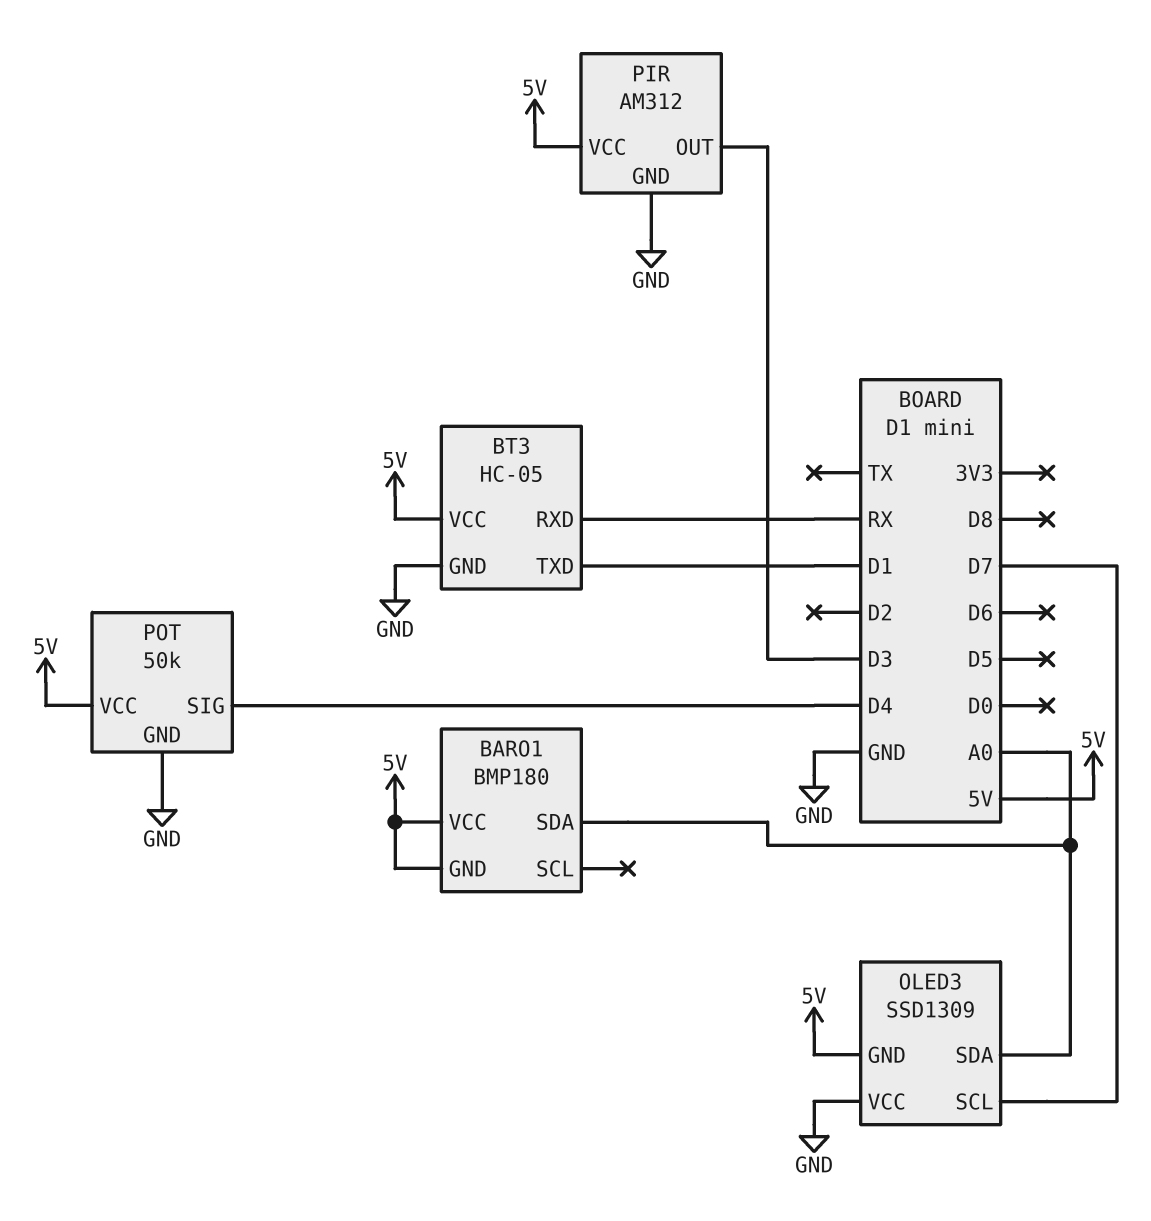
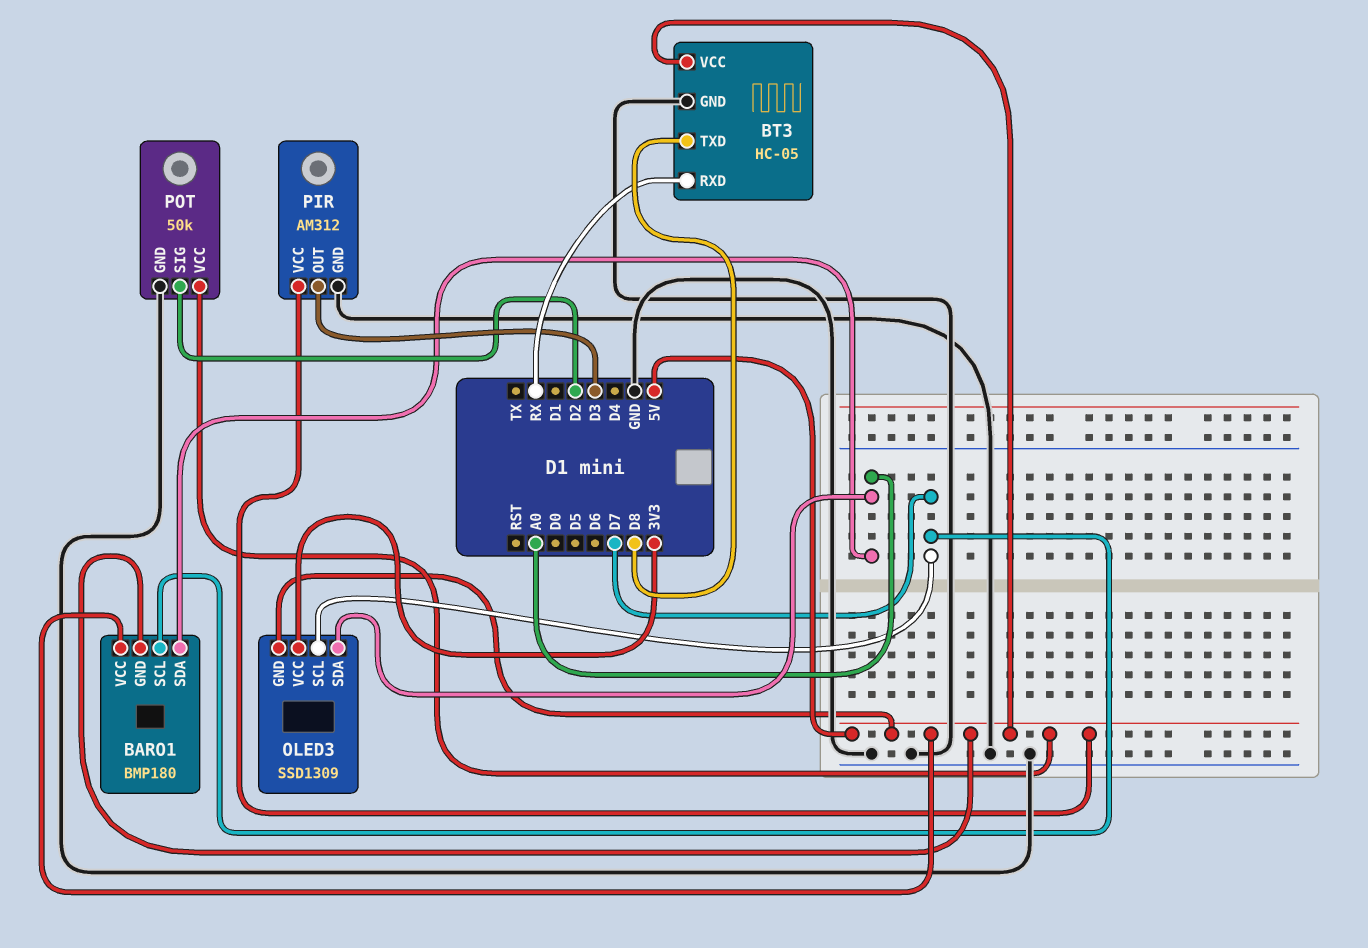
BARO1 pin SCL: none -> D7
BT3 pin TXD: D1 -> D8
OLED3 pin VCC: GND -> 3V3
POT pin SIG: D4 -> D2

